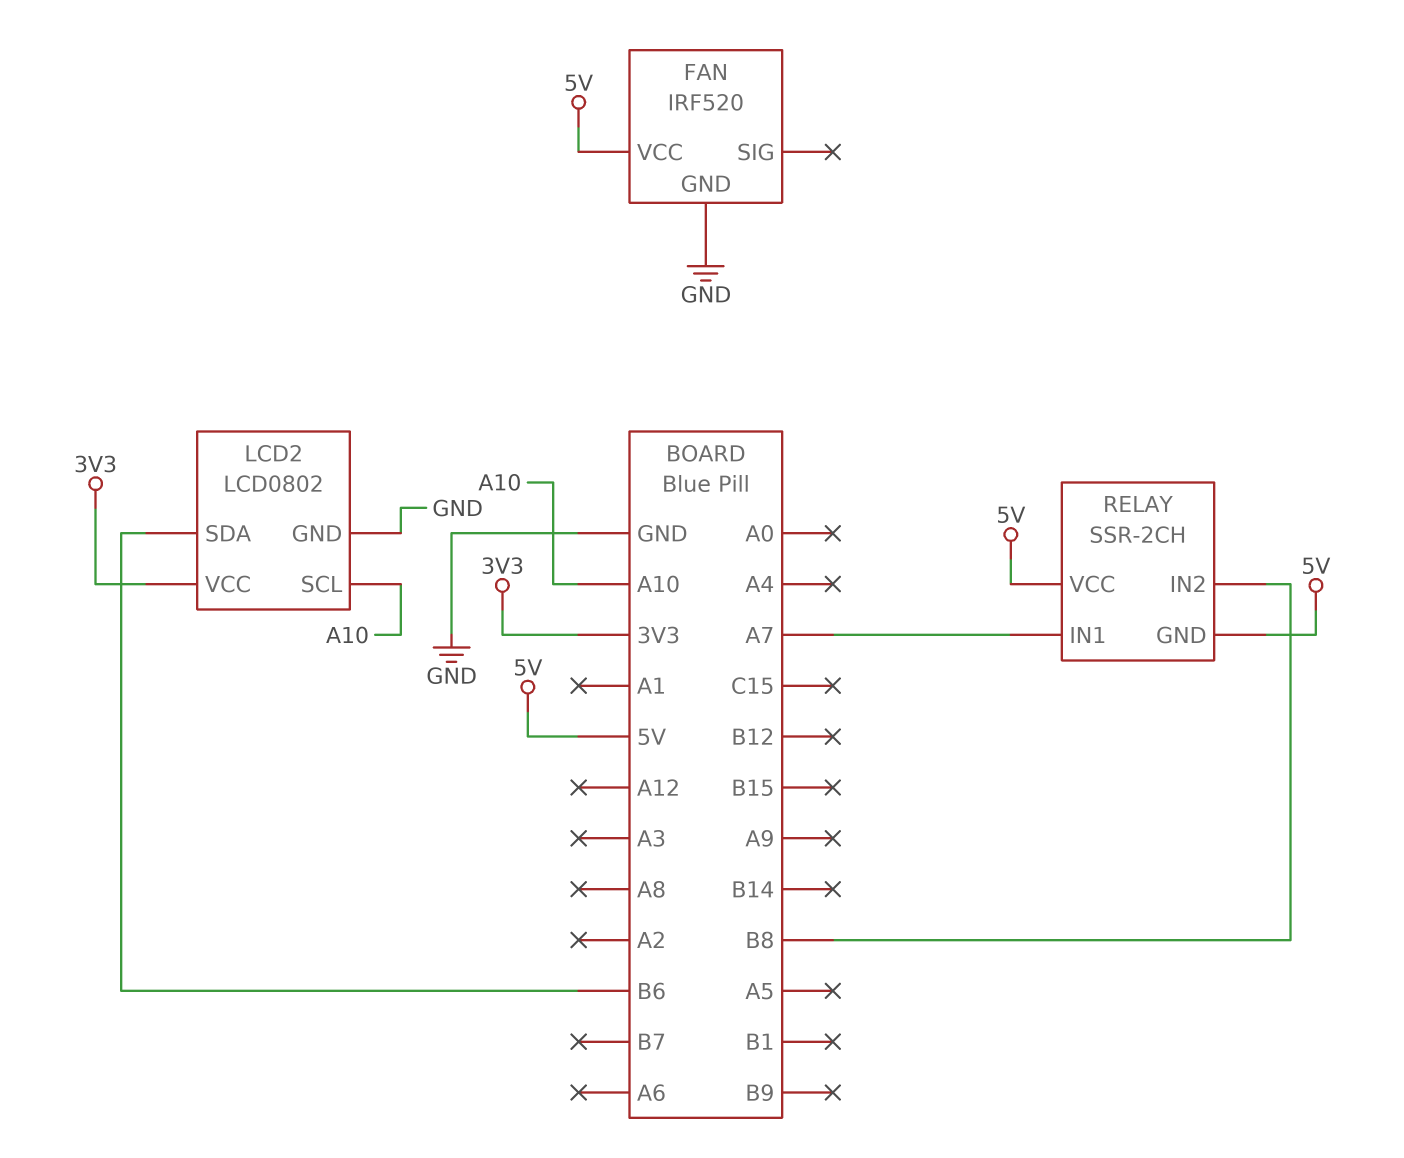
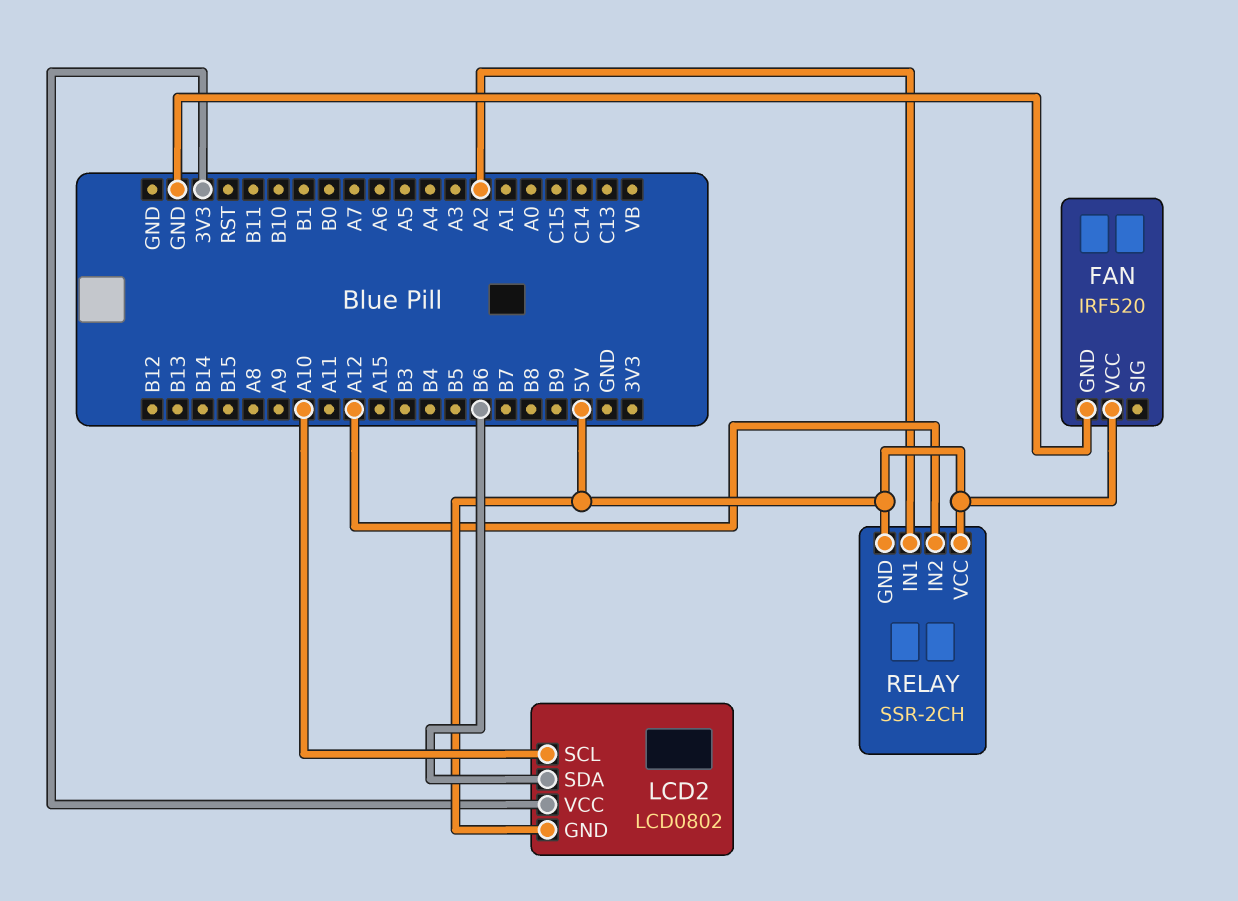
LCD2 pin GND: GND -> 5V
RELAY pin IN1: A7 -> A2
RELAY pin IN2: B8 -> A12

